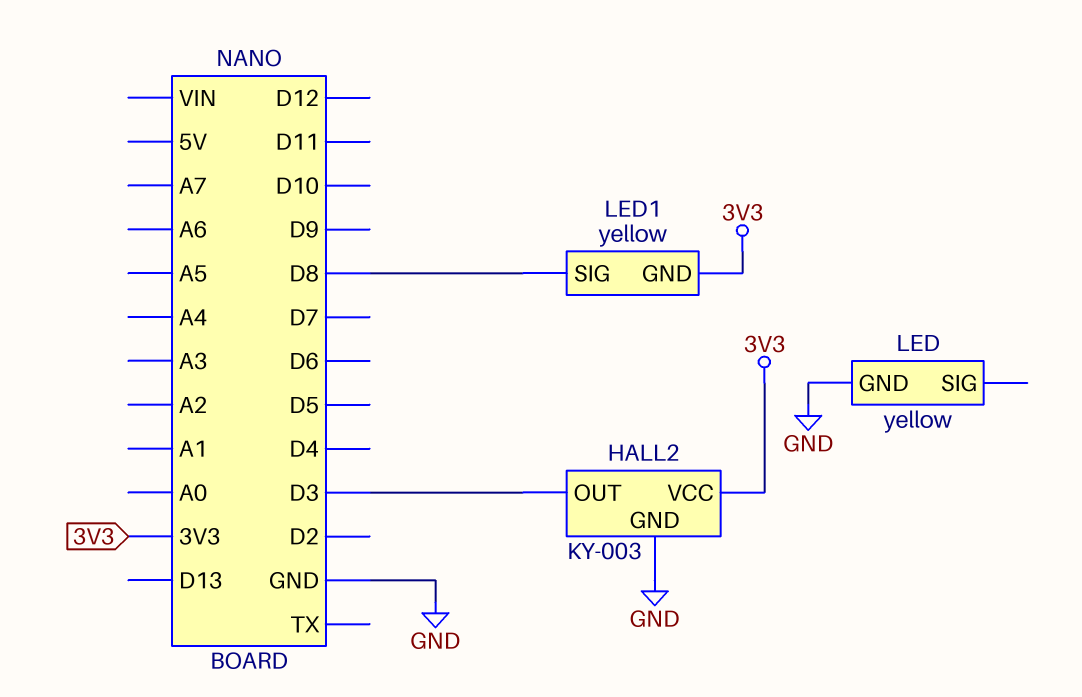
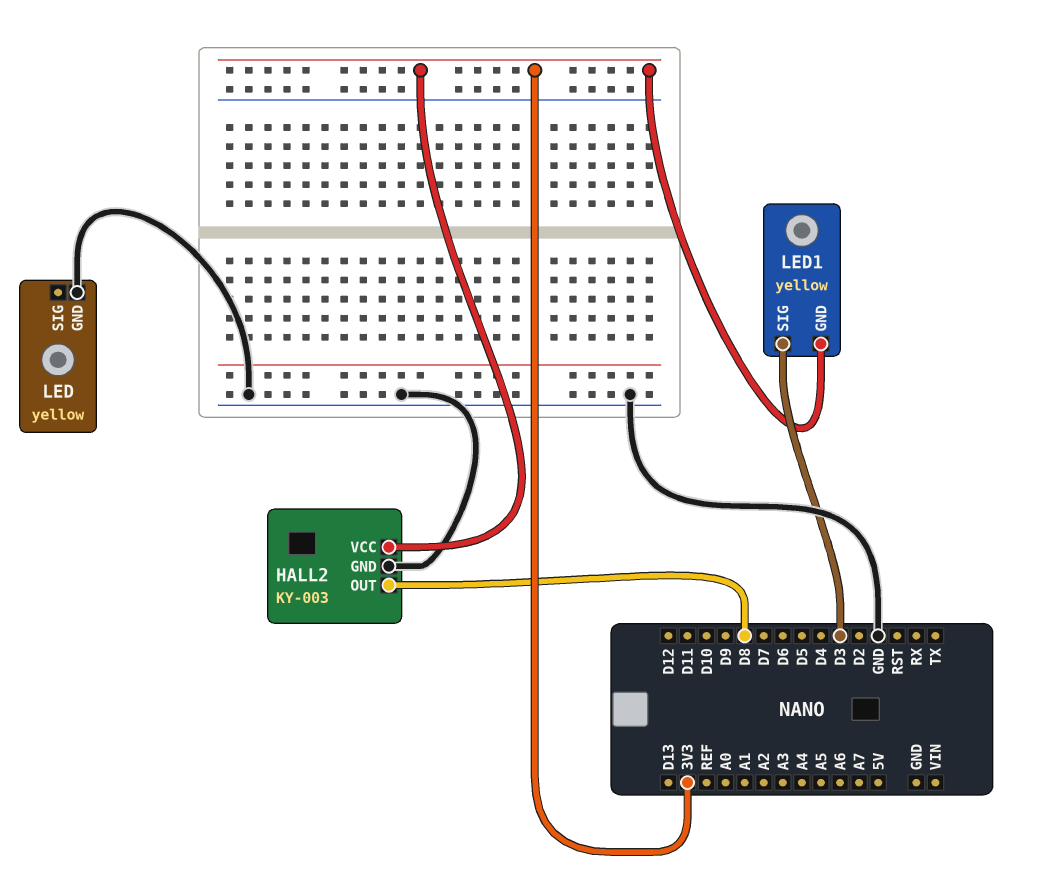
HALL2 pin OUT: D3 -> D8
LED1 pin SIG: D8 -> D3

